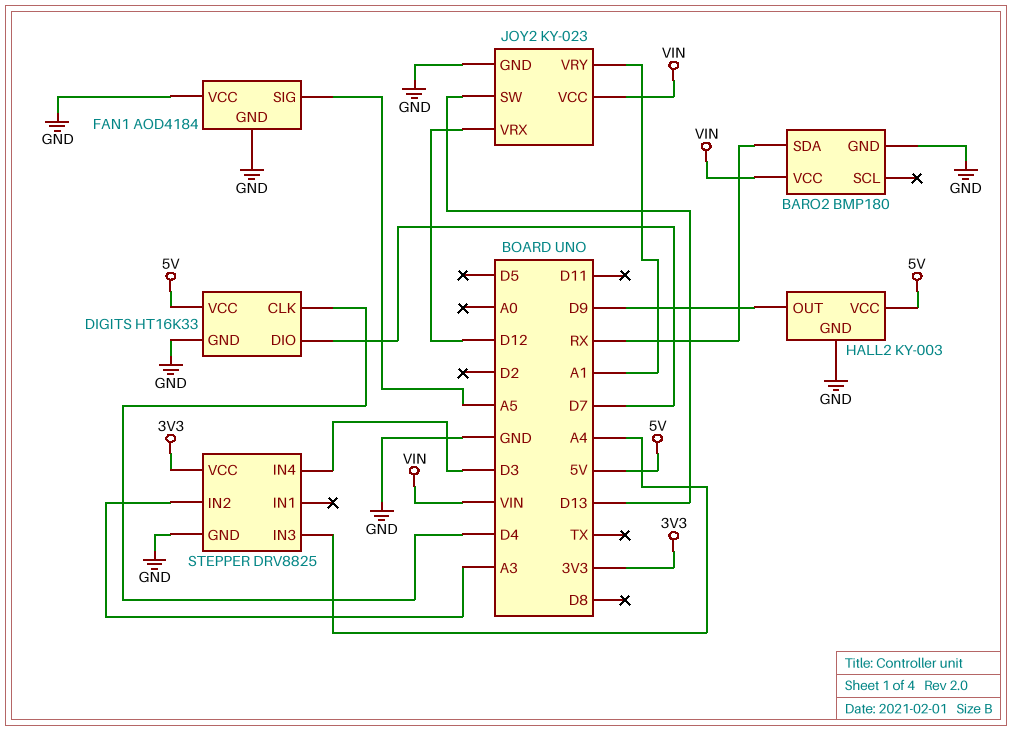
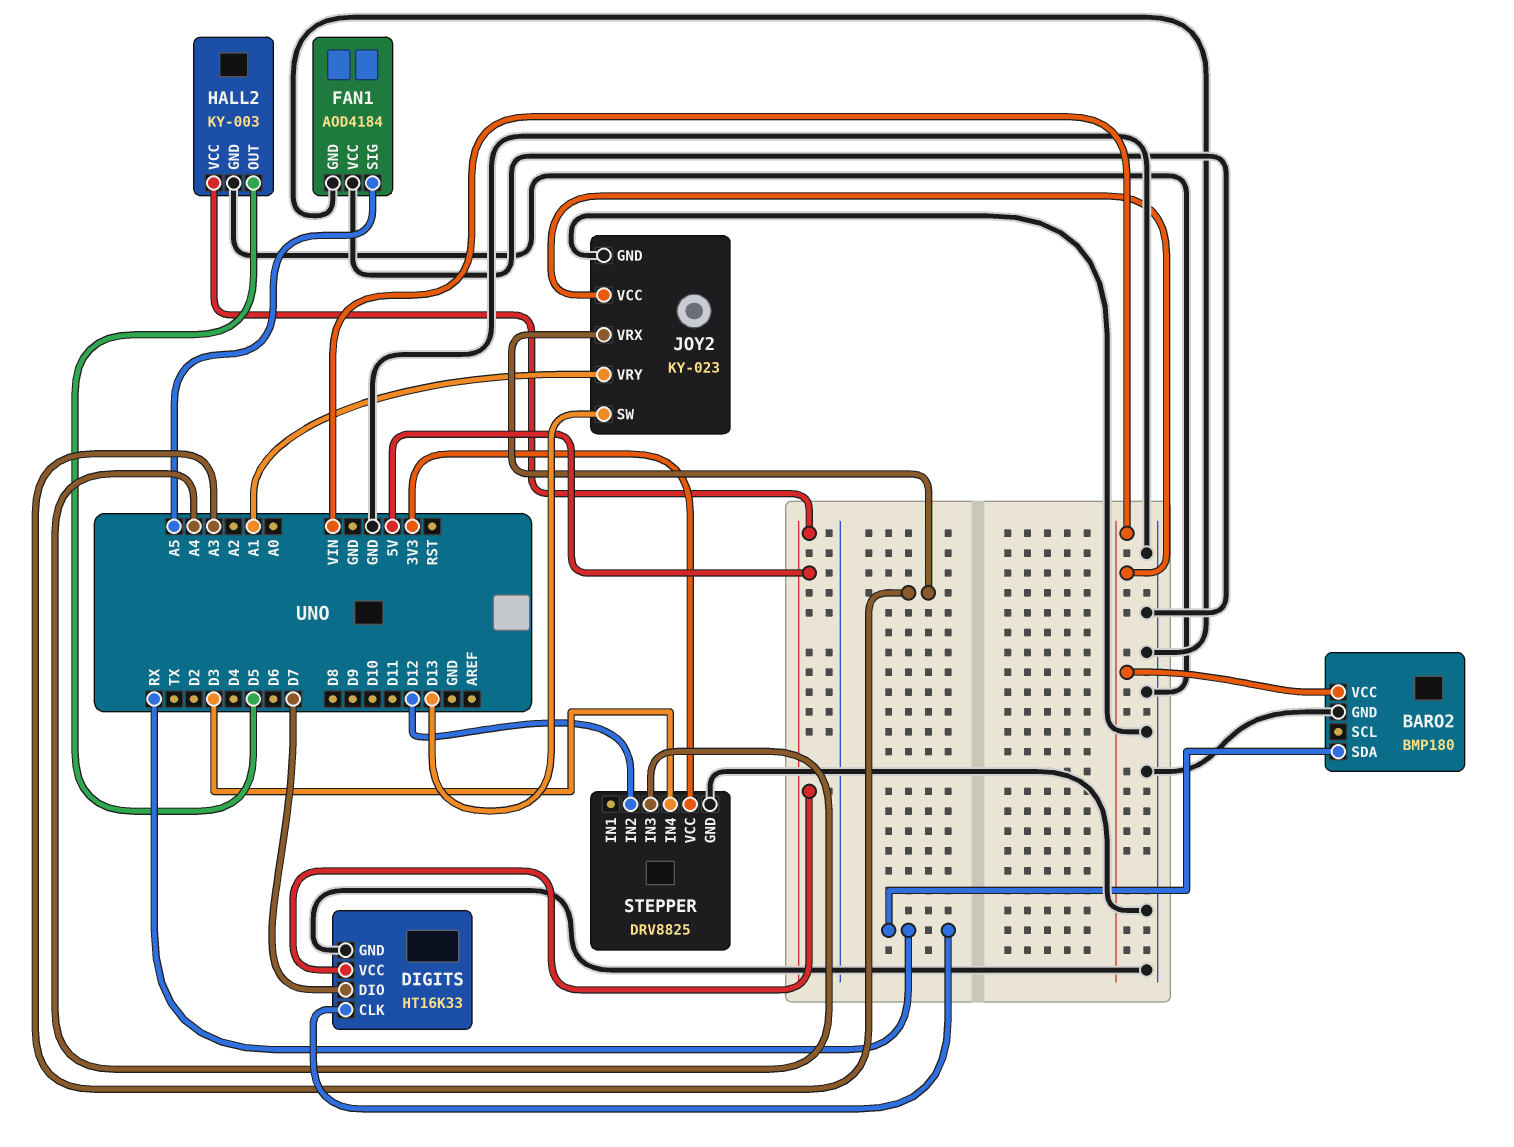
DIGITS pin CLK: D4 -> RX
HALL2 pin OUT: D9 -> D5
JOY2 pin VRX: D12 -> A3
STEPPER pin IN2: A3 -> D12

